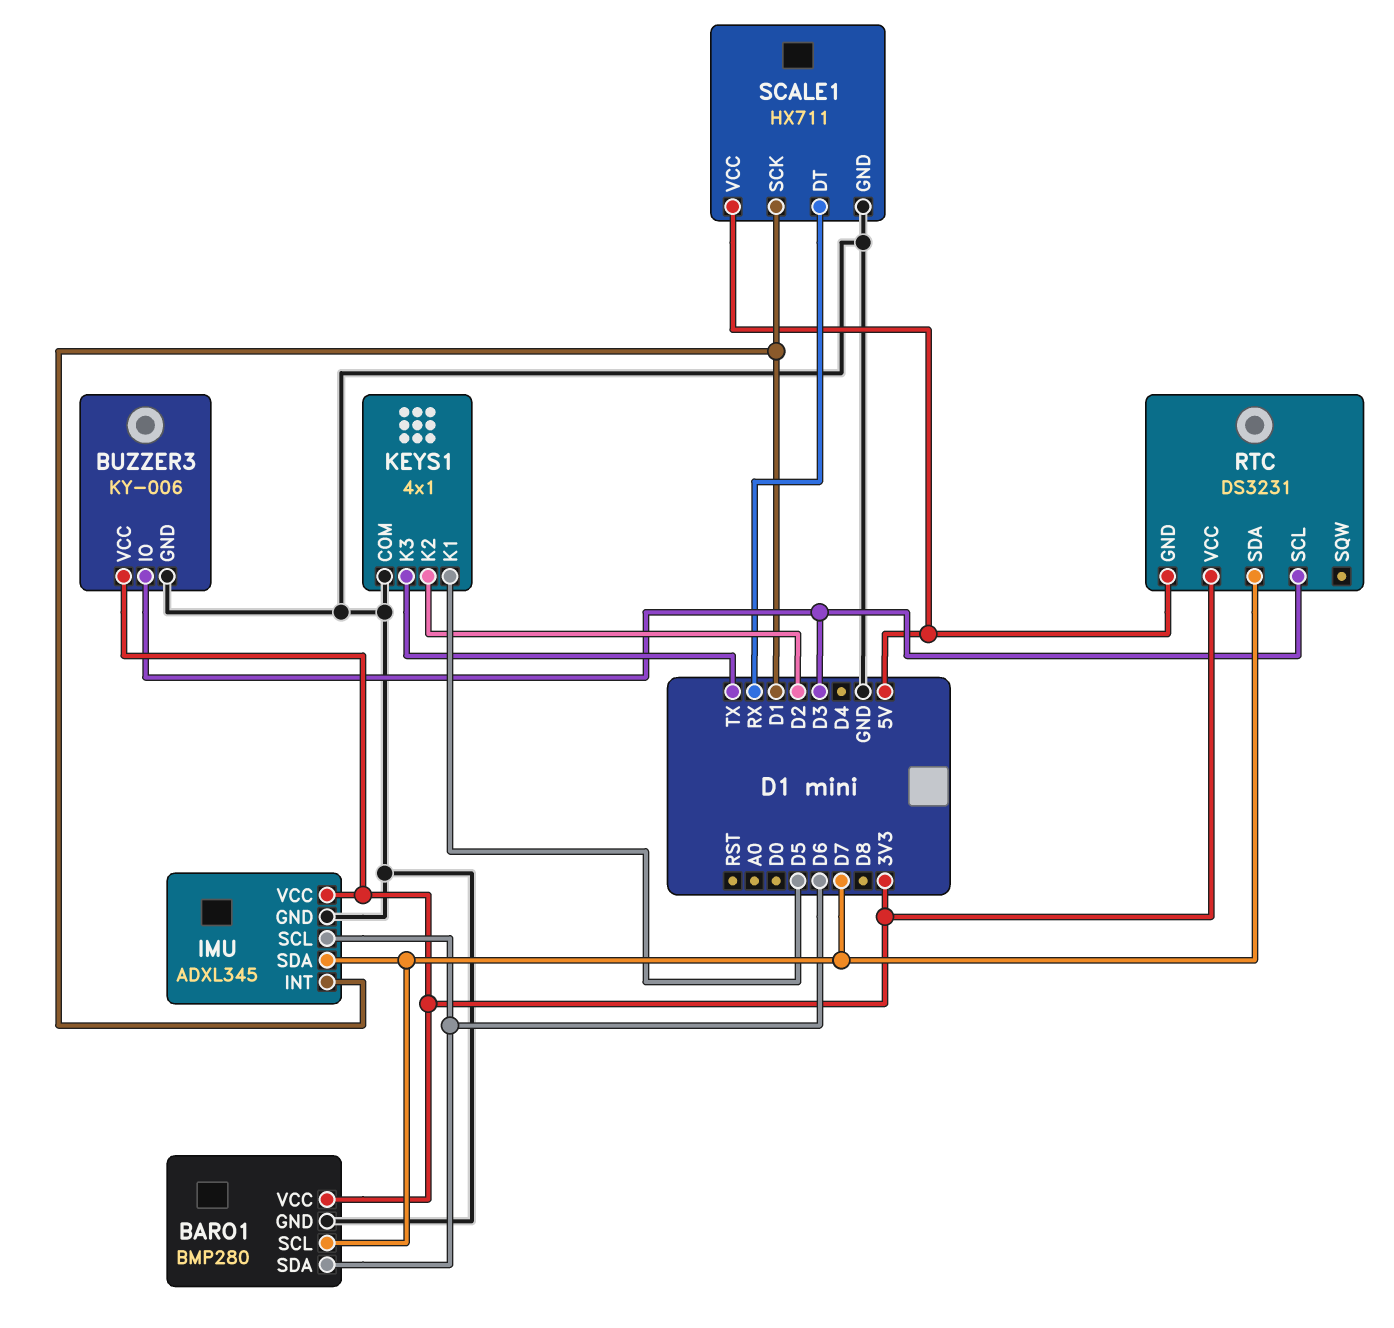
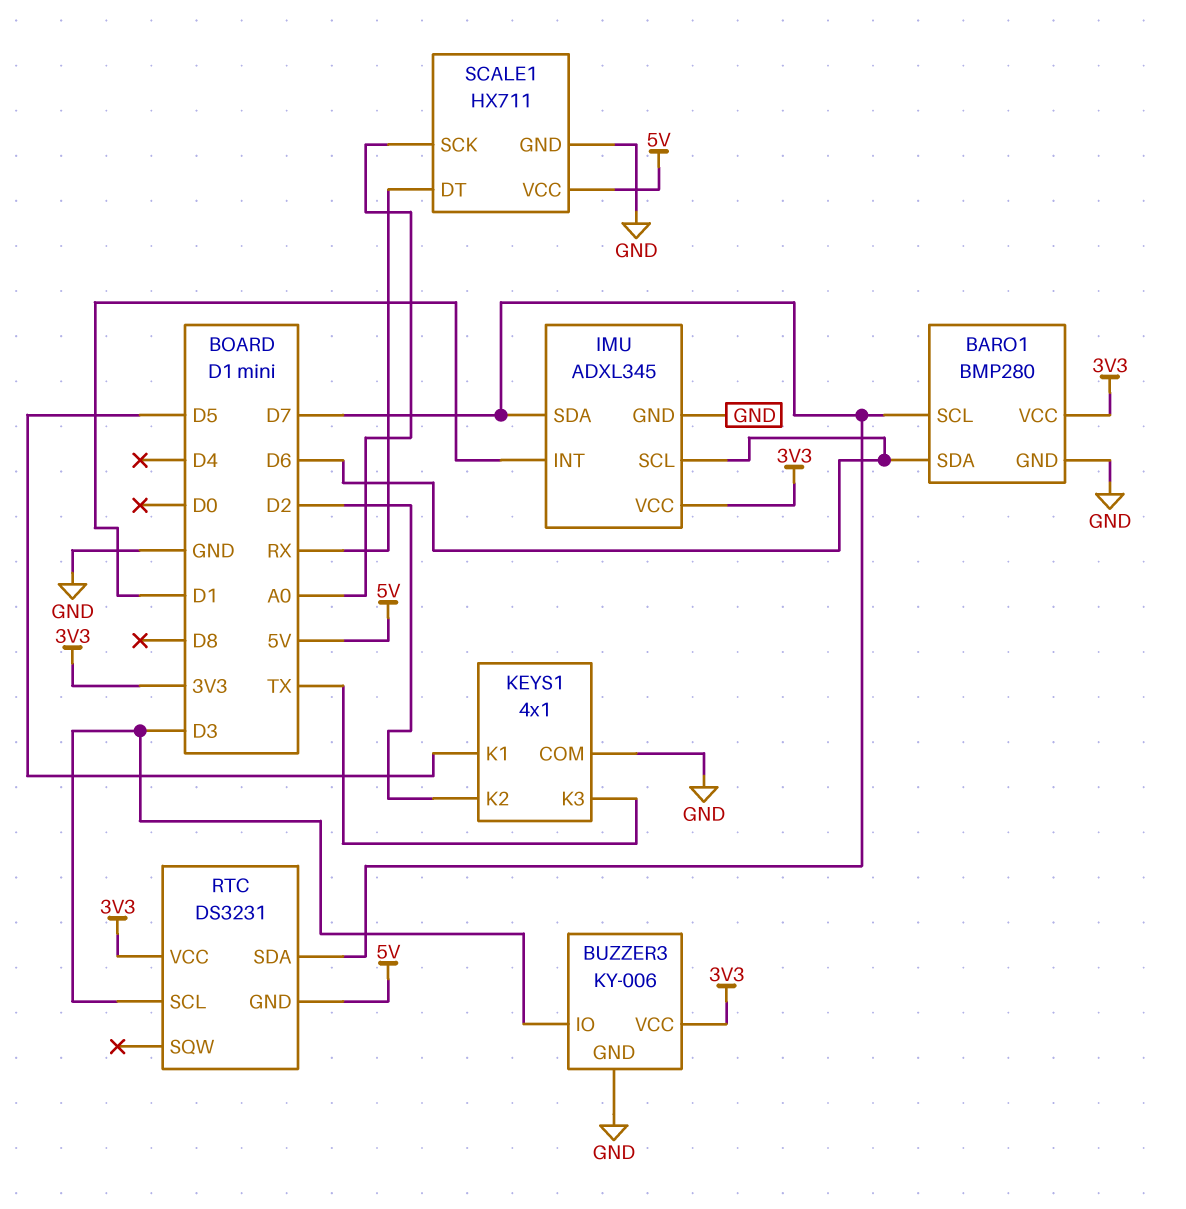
SCALE1 pin SCK: D1 -> A0

